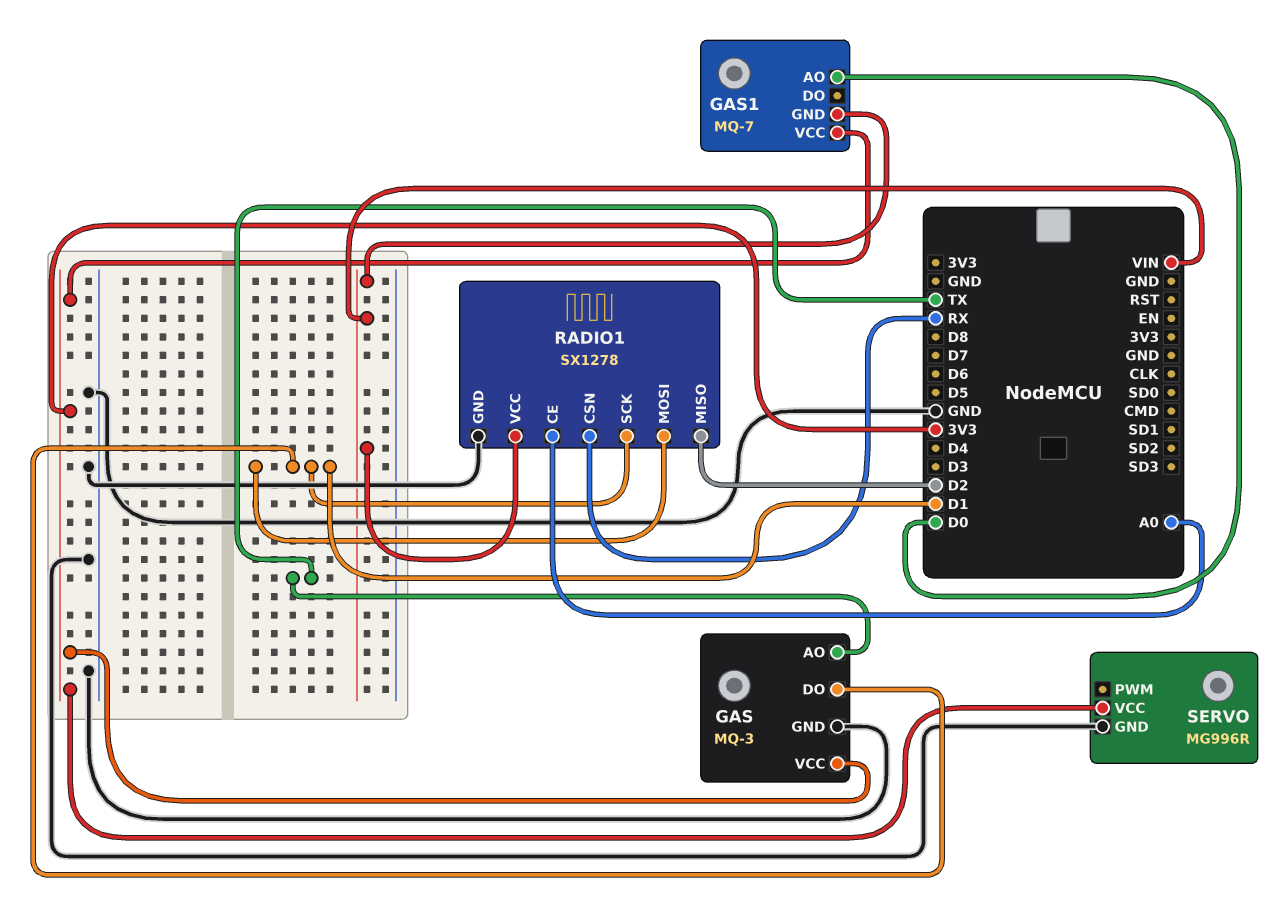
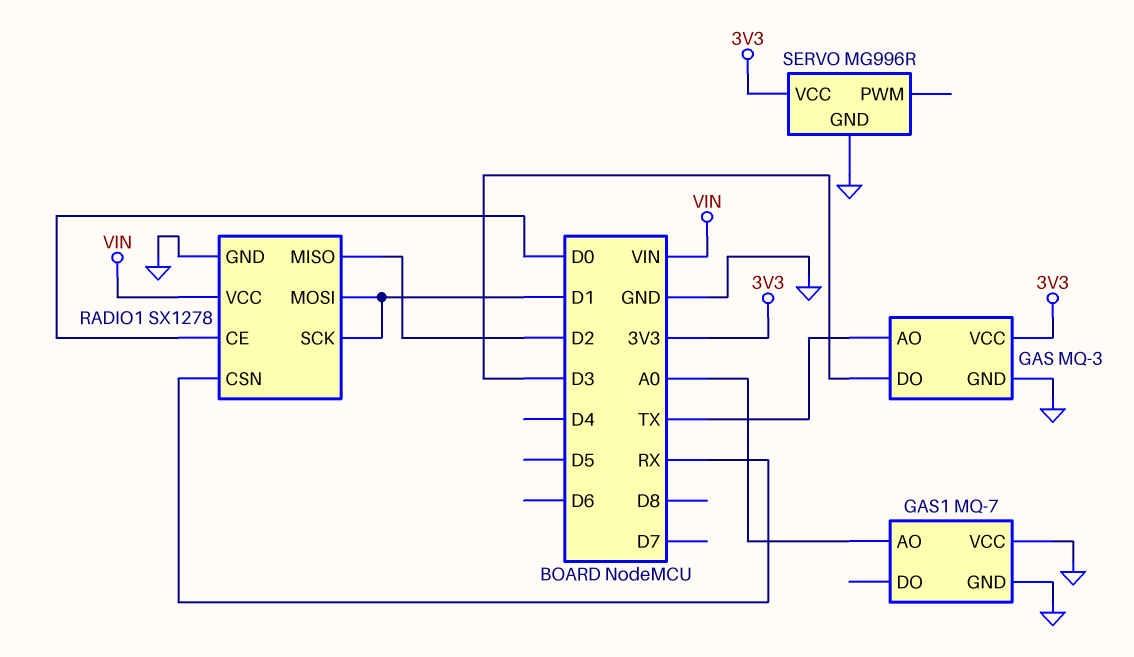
GAS pin DO: D1 -> D3
GAS1 pin AO: D0 -> A0
GAS1 pin GND: VIN -> GND
GAS1 pin VCC: 3V3 -> GND
RADIO1 pin CE: A0 -> D0

